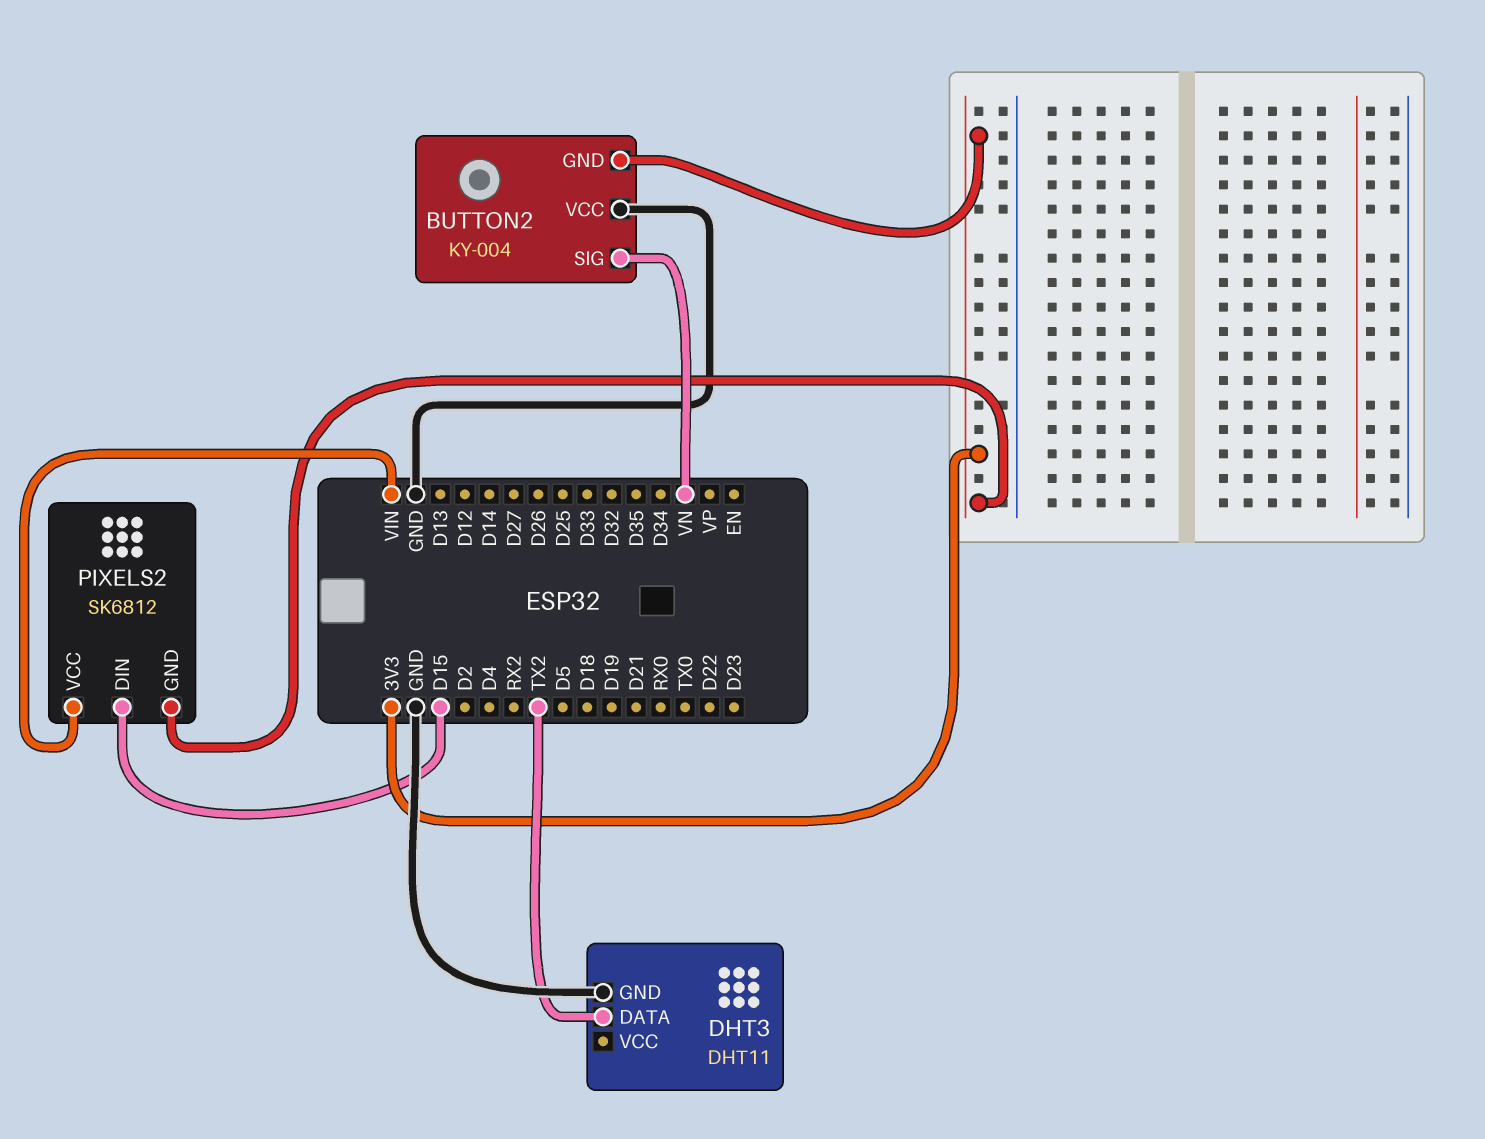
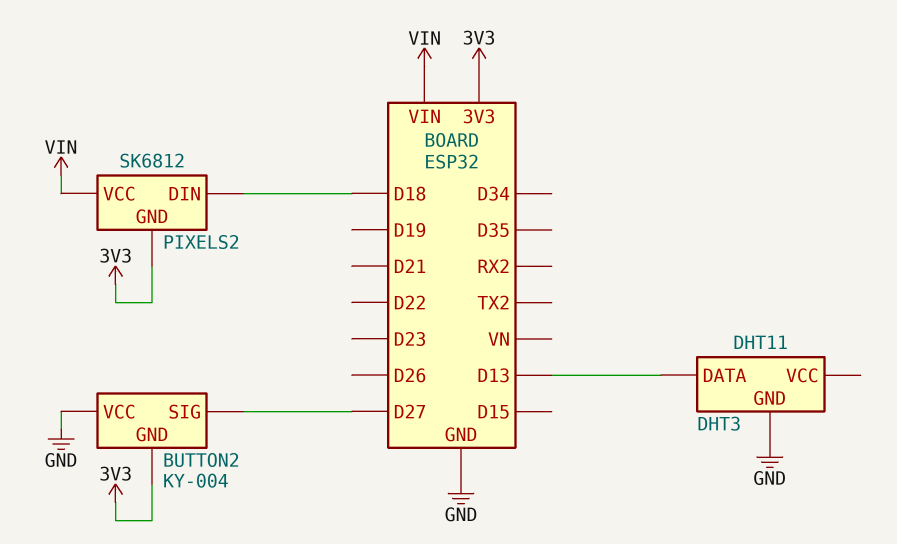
BUTTON2 pin SIG: VN -> D27
DHT3 pin DATA: TX2 -> D13
PIXELS2 pin DIN: D15 -> D18

